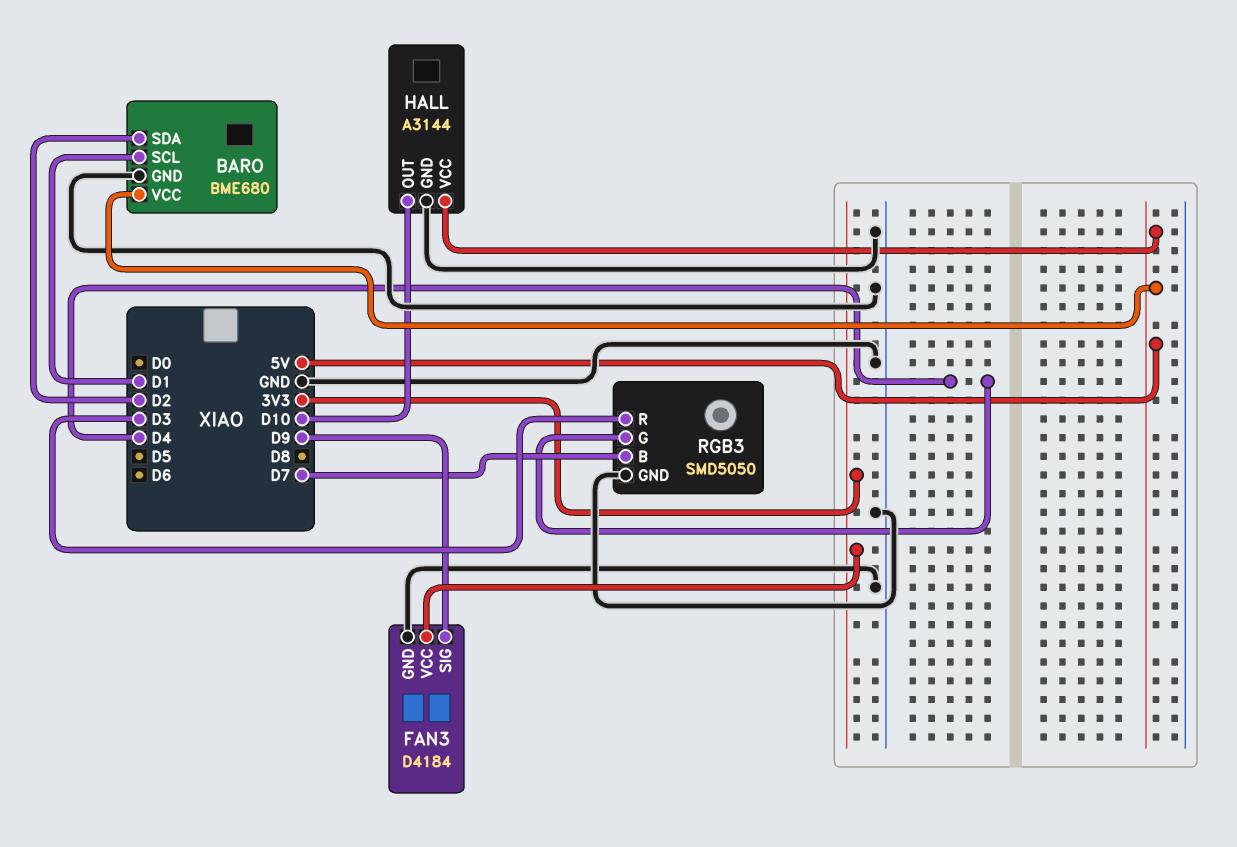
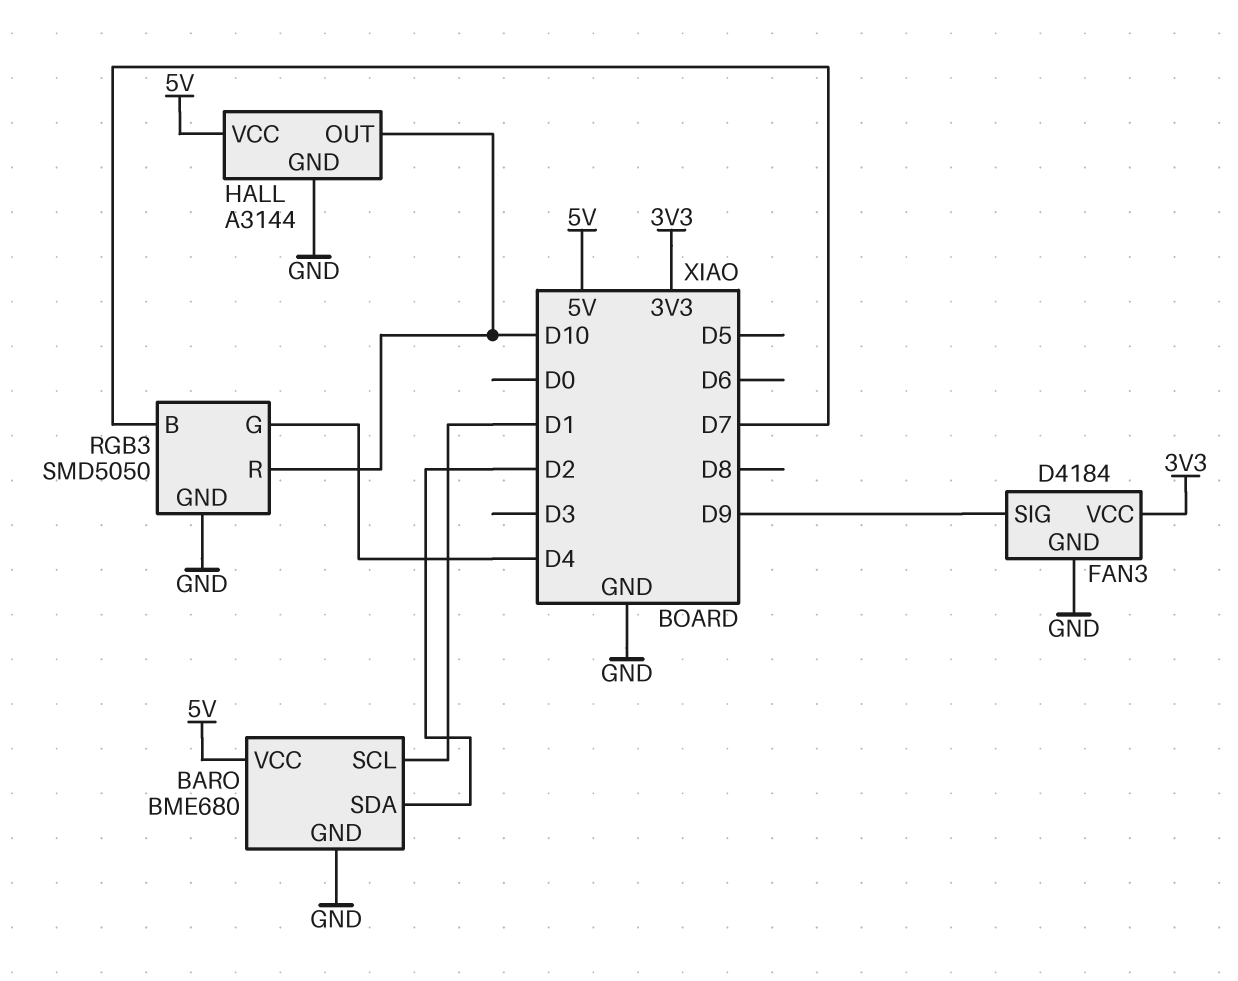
RGB3 pin R: D3 -> D10

